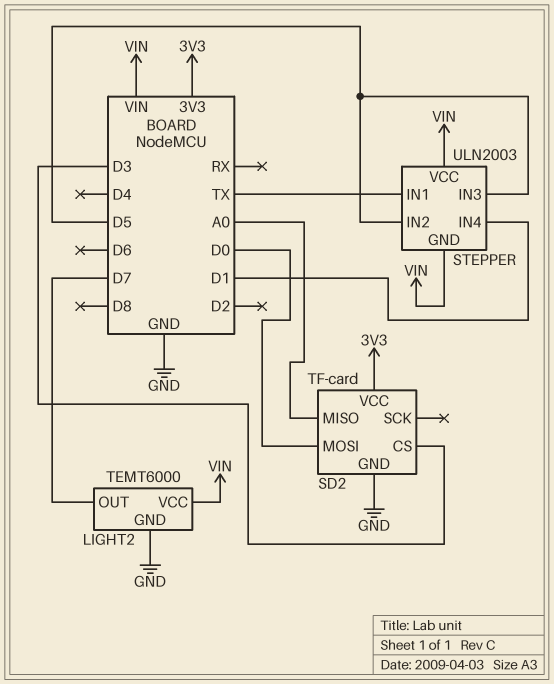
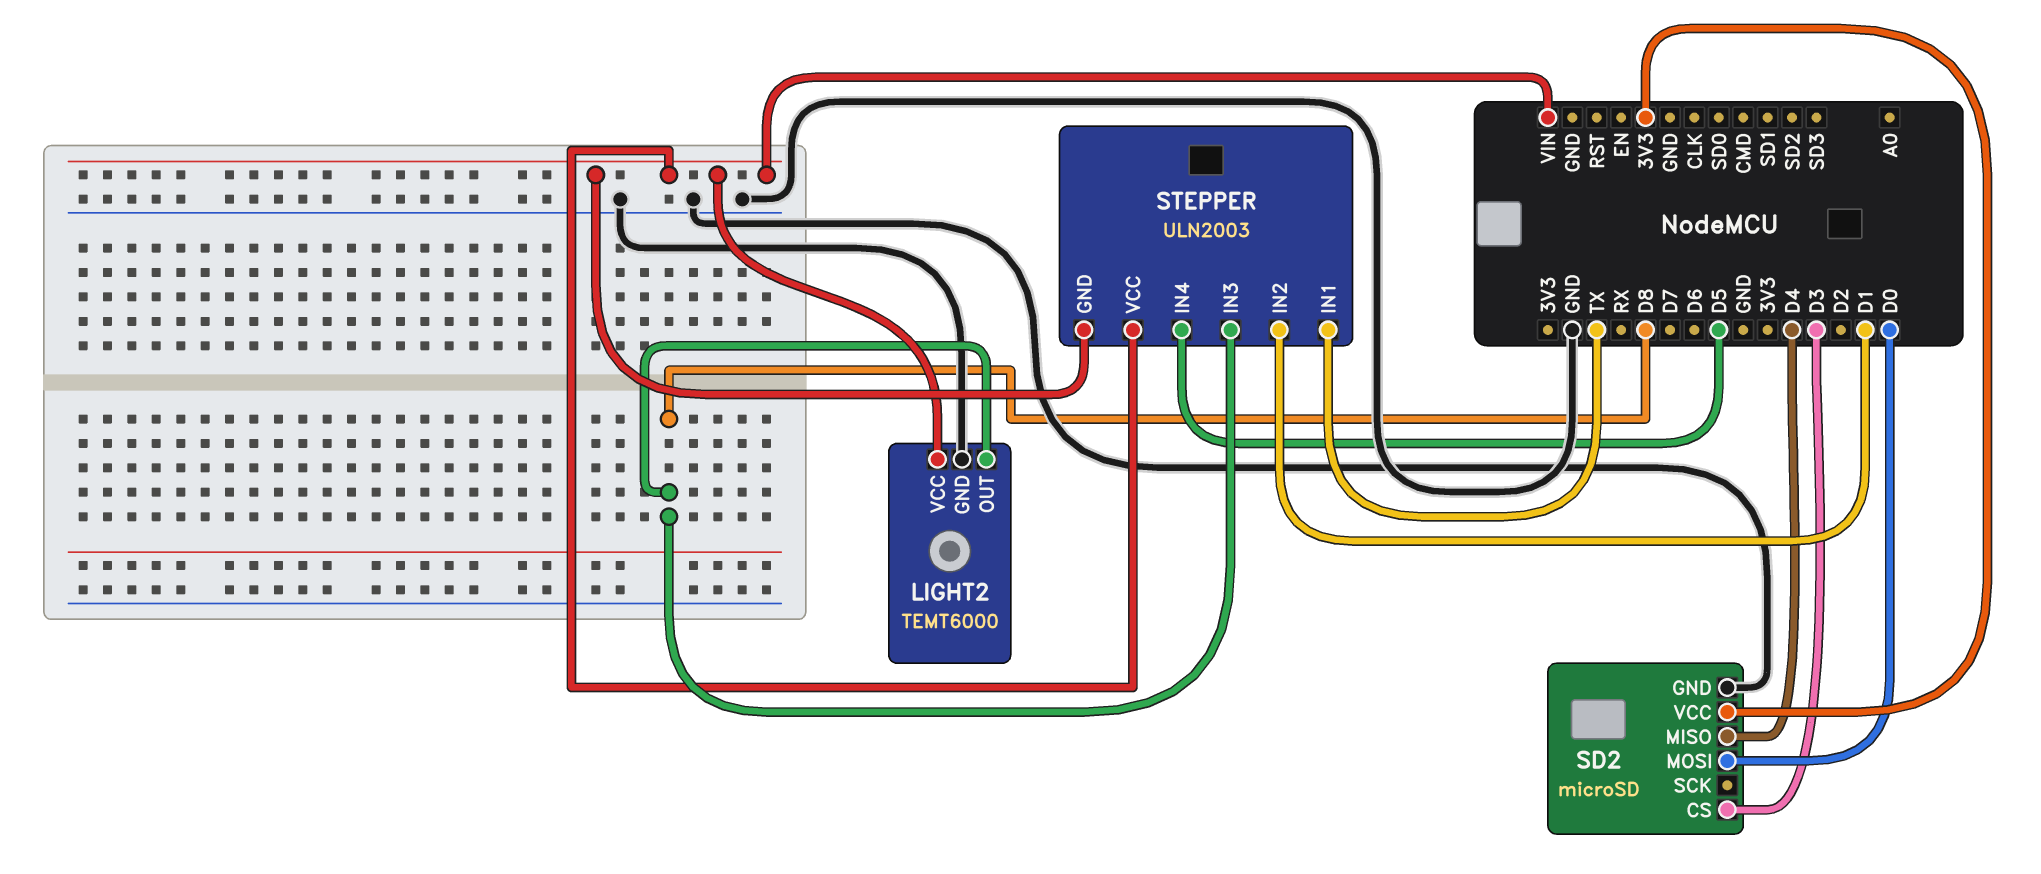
LIGHT2 pin OUT: D7 -> D8
SD2: TF-card -> microSD
SD2 pin MISO: A0 -> D4
STEPPER pin IN2: D5 -> D1
STEPPER pin IN3: D5 -> D8
STEPPER pin IN4: D1 -> D5

